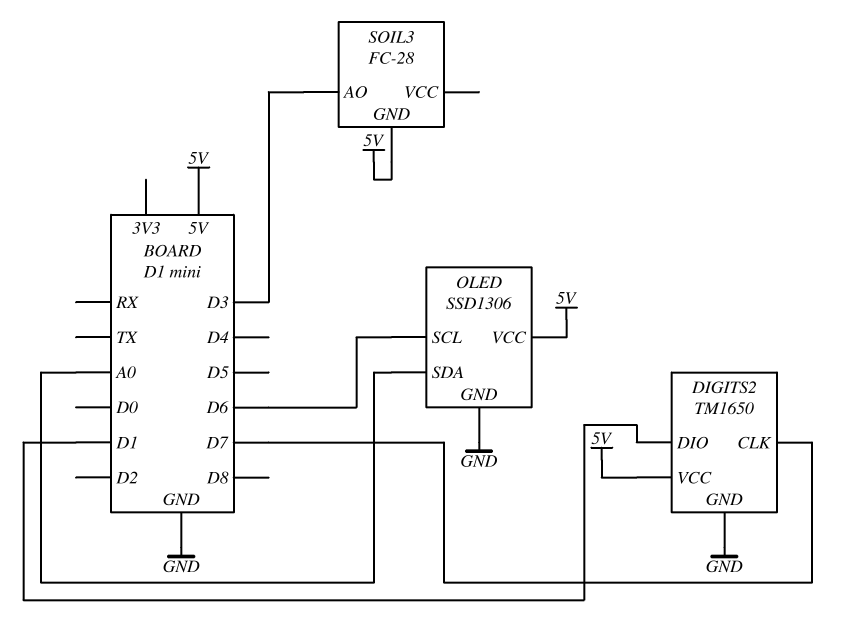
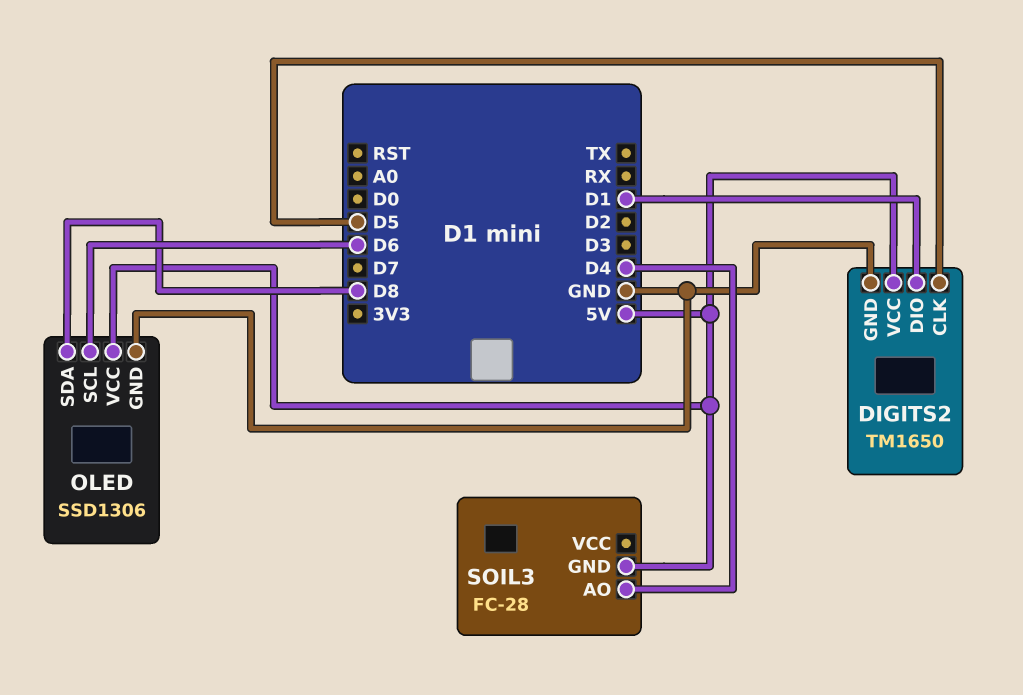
DIGITS2 pin CLK: D7 -> D5
OLED pin SDA: A0 -> D8
SOIL3 pin AO: D3 -> D4

